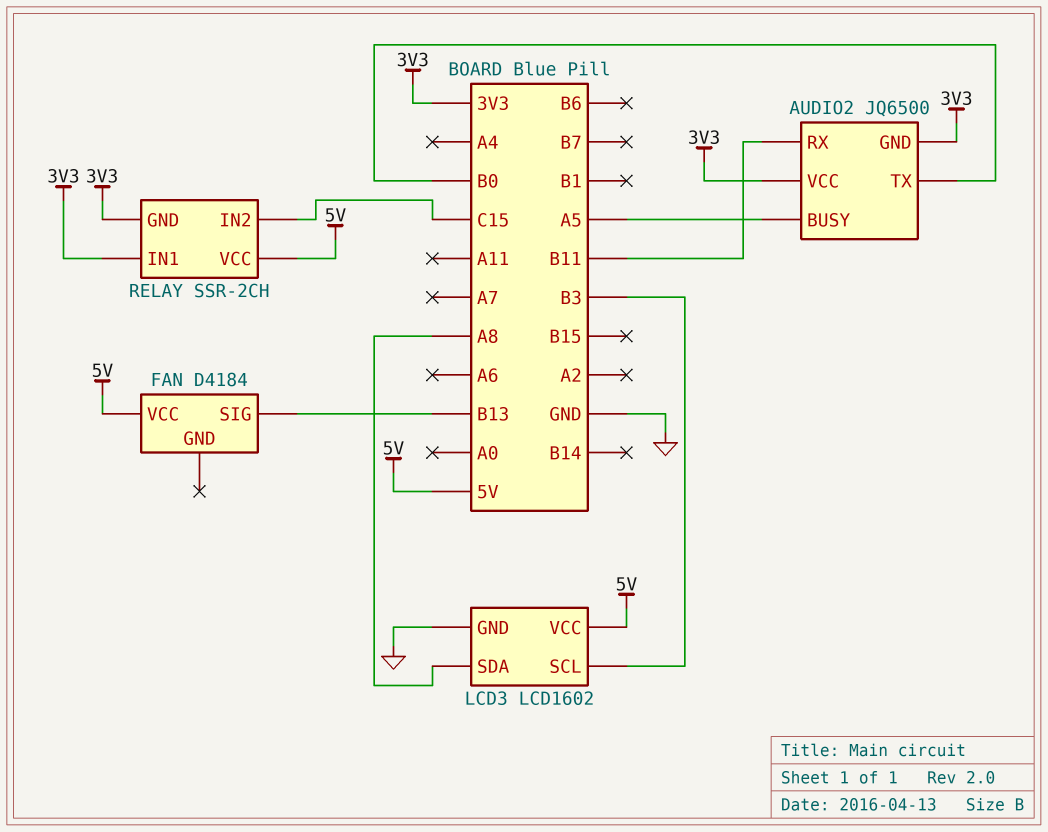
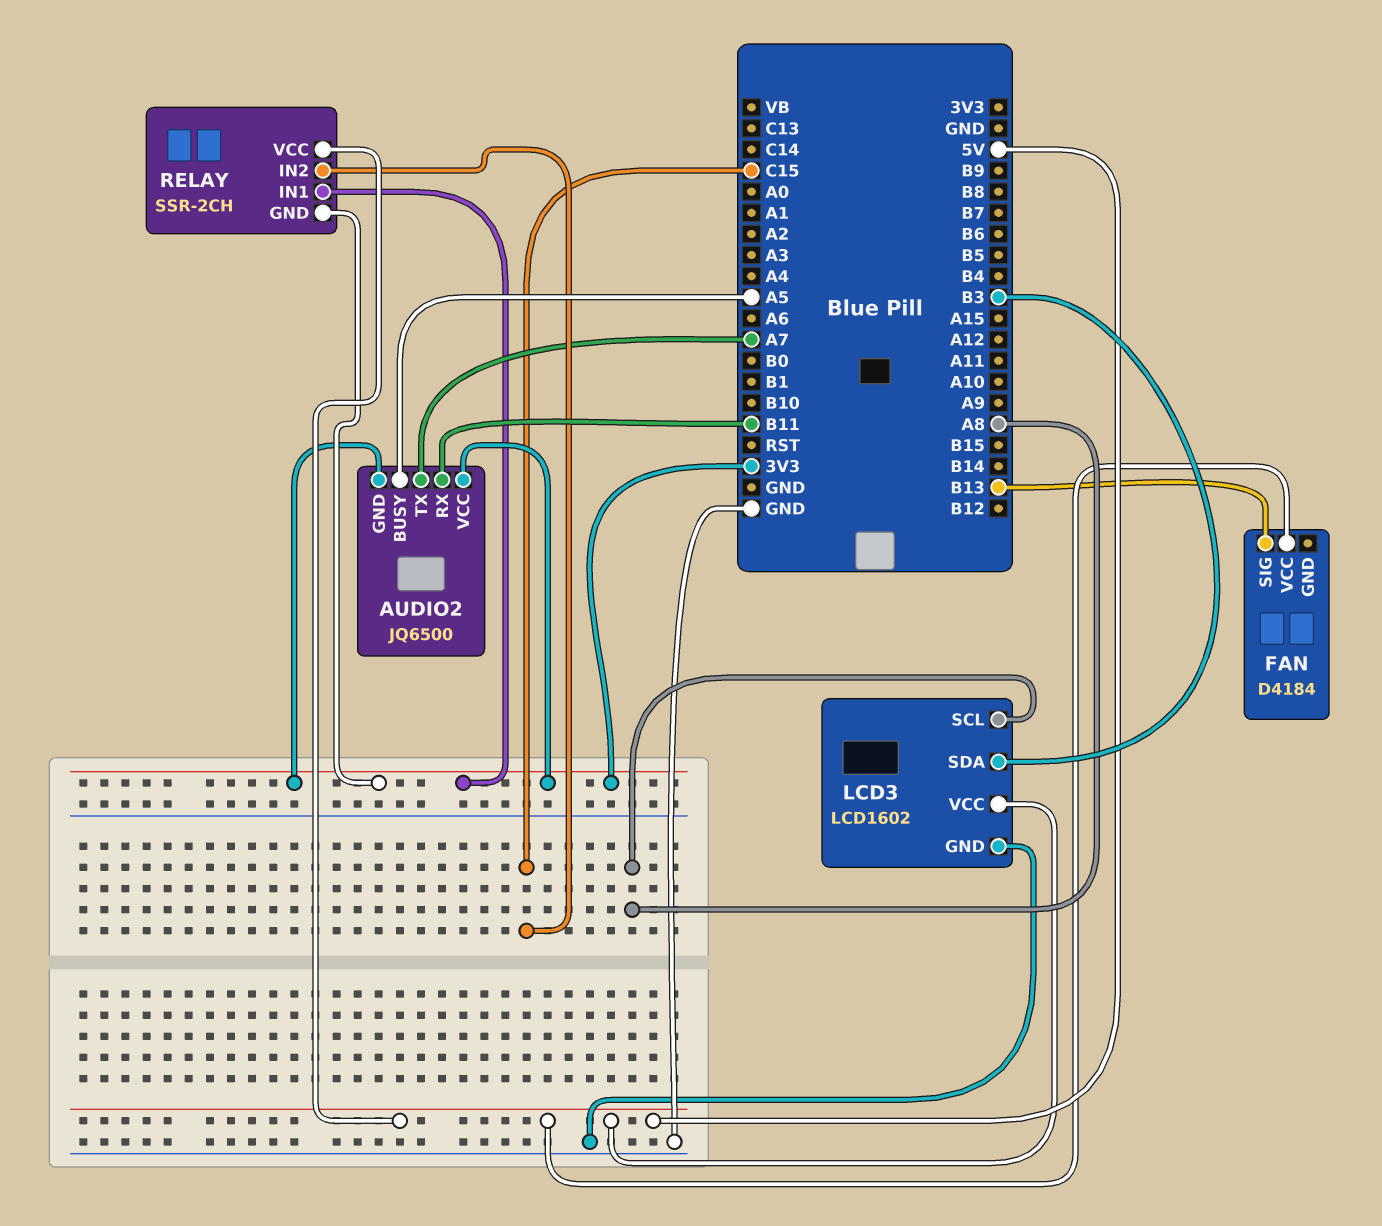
AUDIO2 pin TX: B0 -> A7
LCD3 pin SCL: B3 -> A8
LCD3 pin SDA: A8 -> B3

